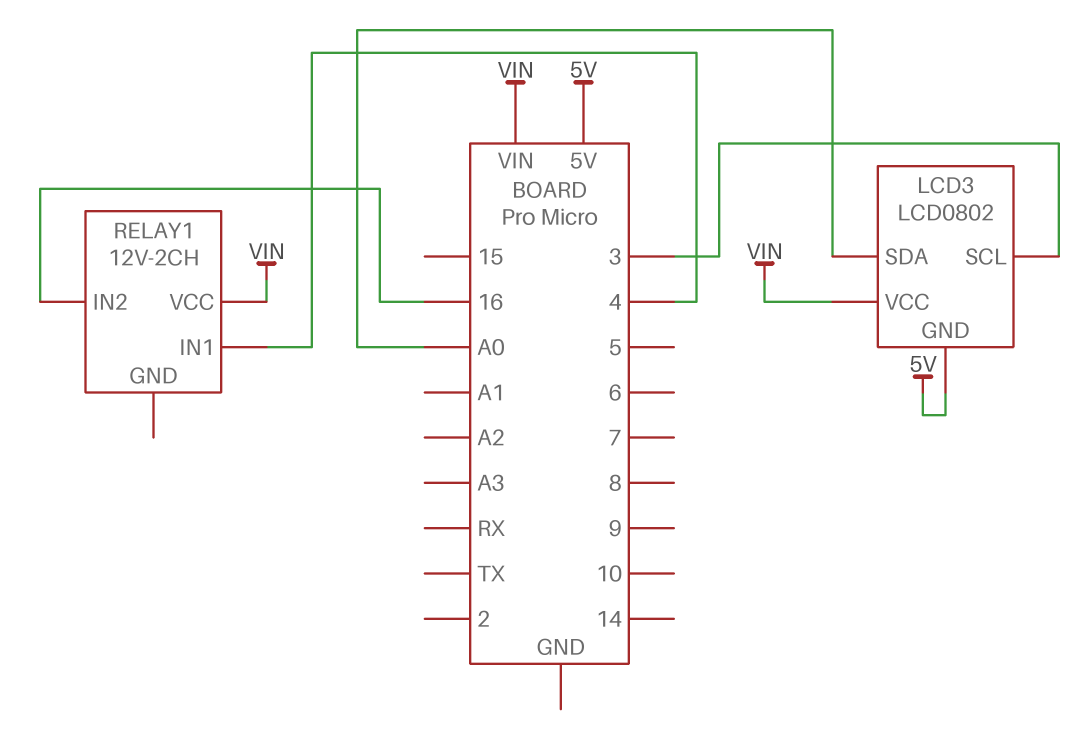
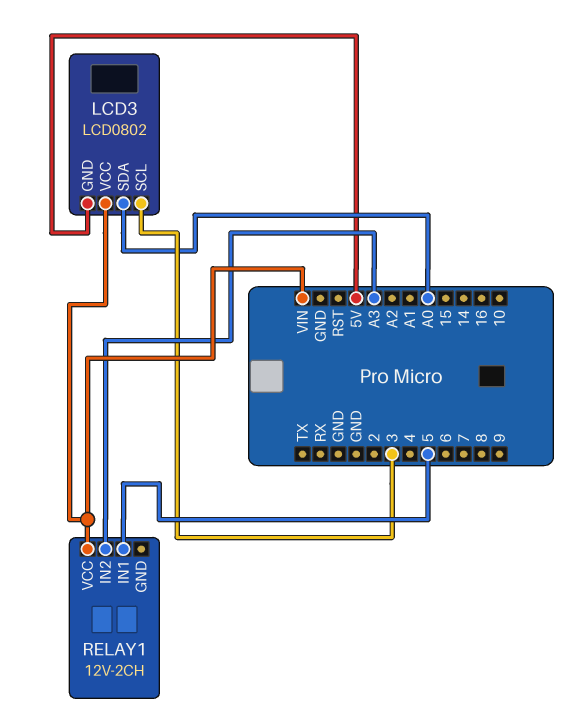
RELAY1 pin IN1: 4 -> 5
RELAY1 pin IN2: 16 -> A3

